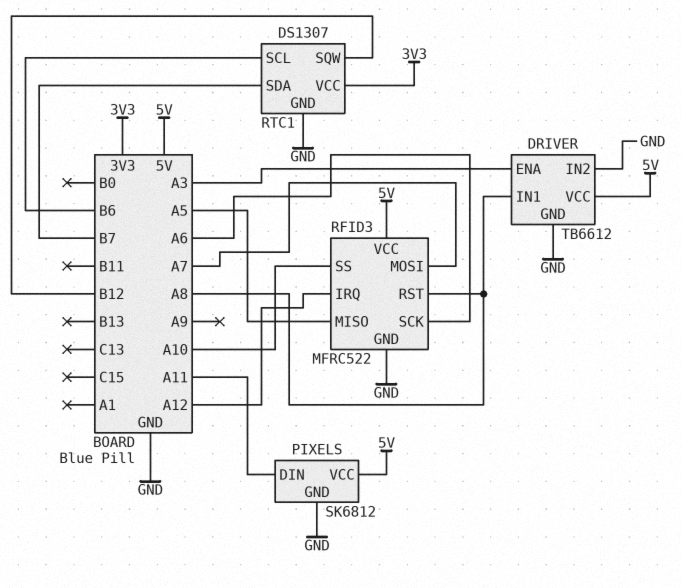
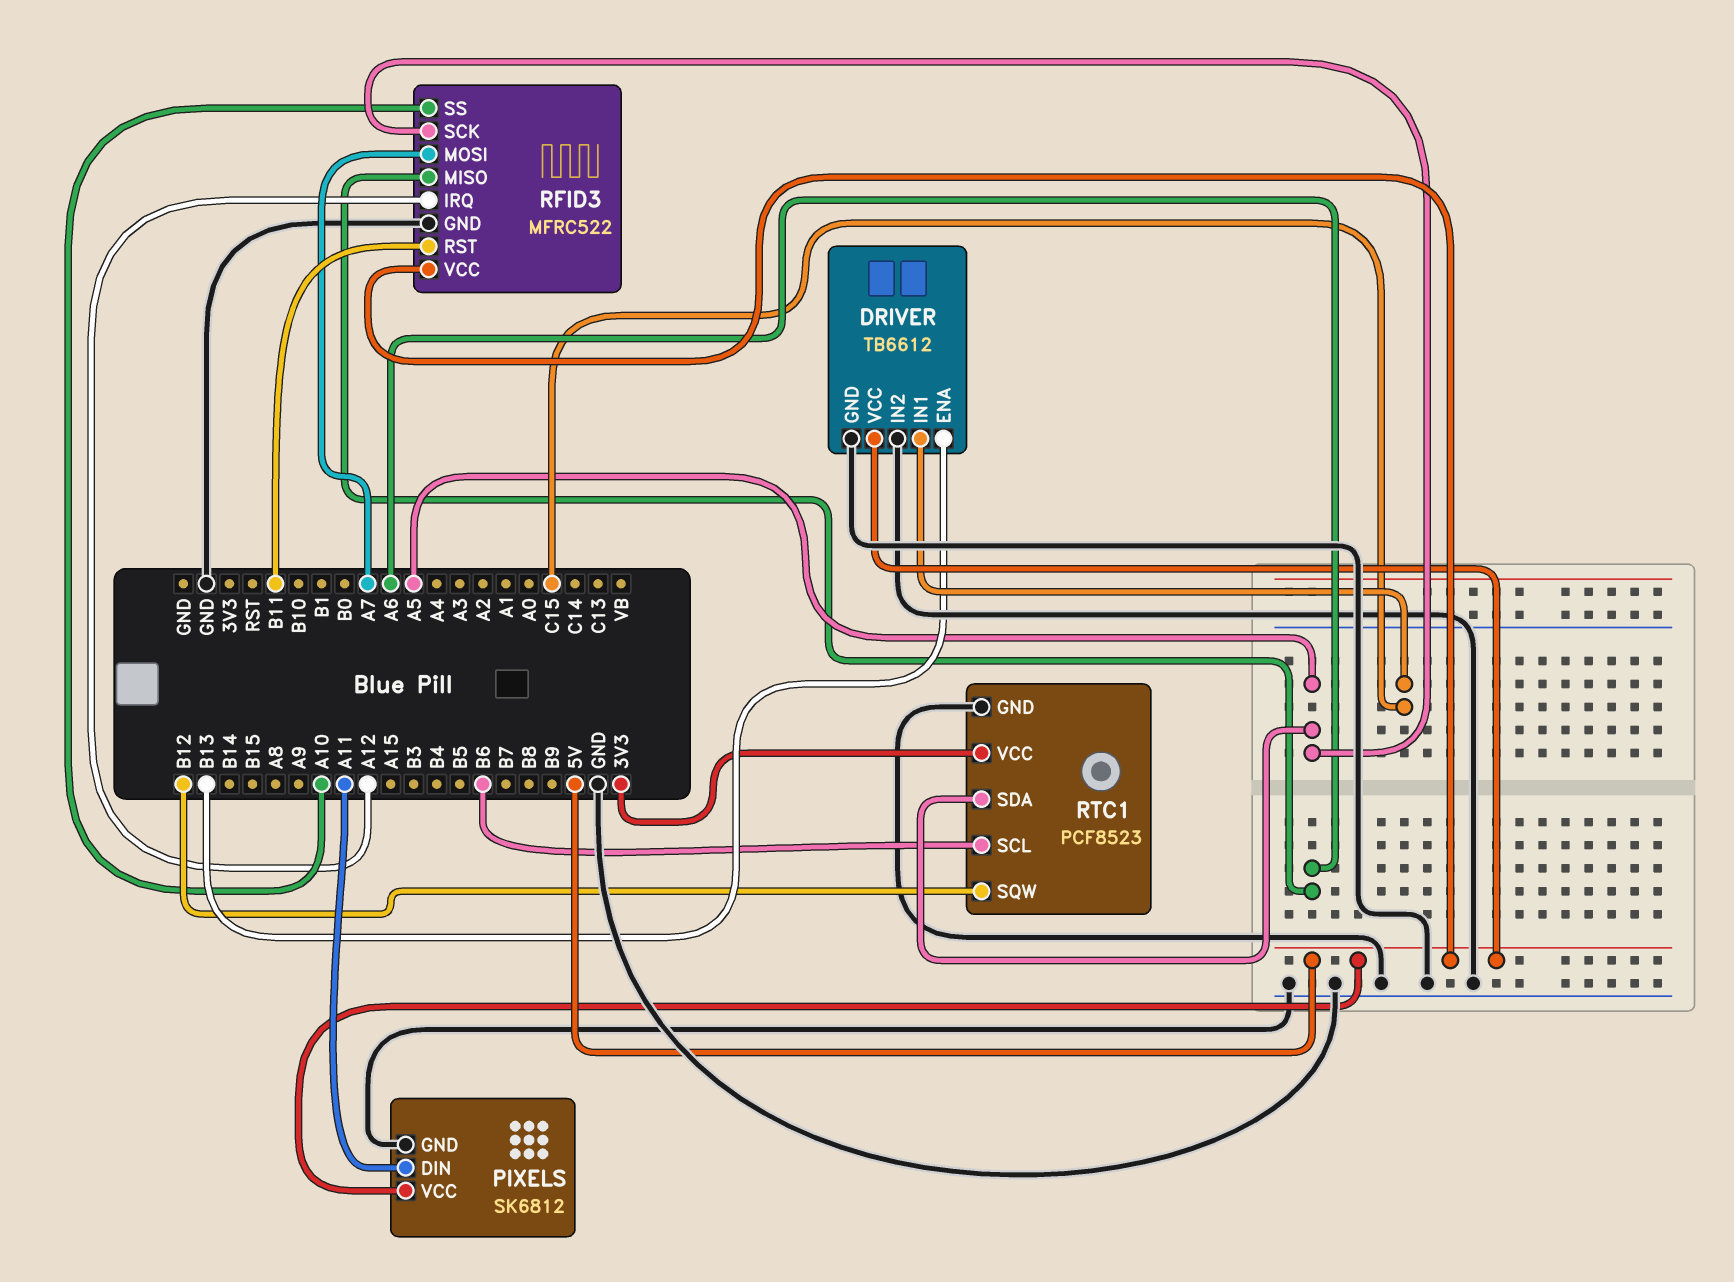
DRIVER pin ENA: A3 -> B13
DRIVER pin IN1: A8 -> C15
RFID3 pin MISO: A5 -> A6
RFID3 pin RST: A8 -> B11
RFID3 pin SCK: A6 -> A5
RTC1: DS1307 -> PCF8523
RTC1 pin SDA: B7 -> A5

